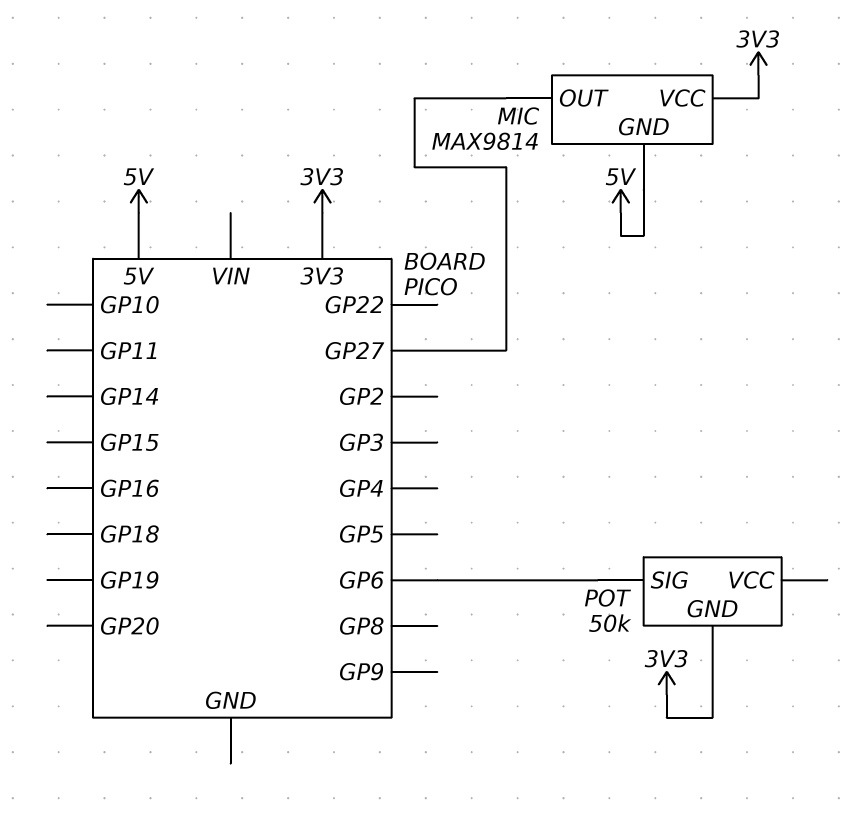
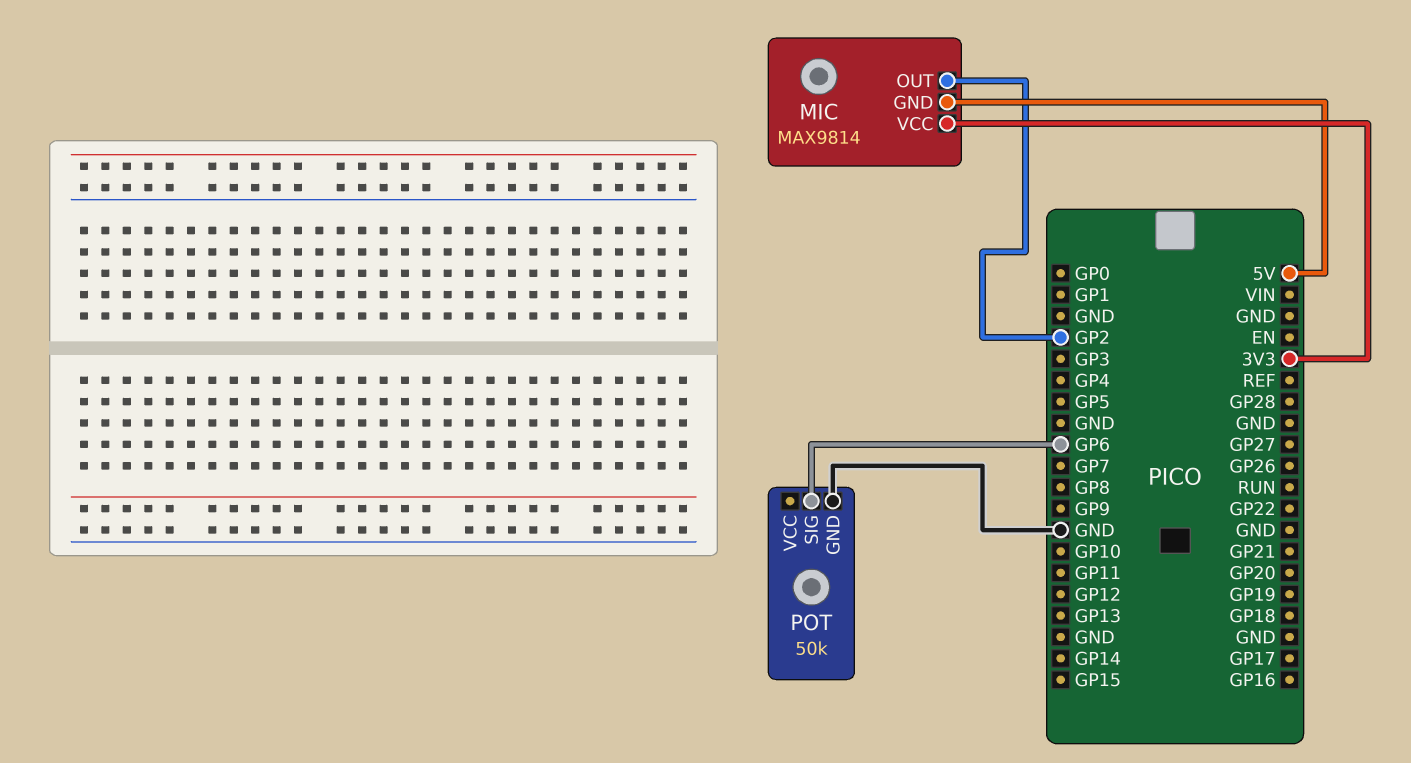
MIC pin OUT: GP27 -> GP2
POT pin GND: 3V3 -> GND

